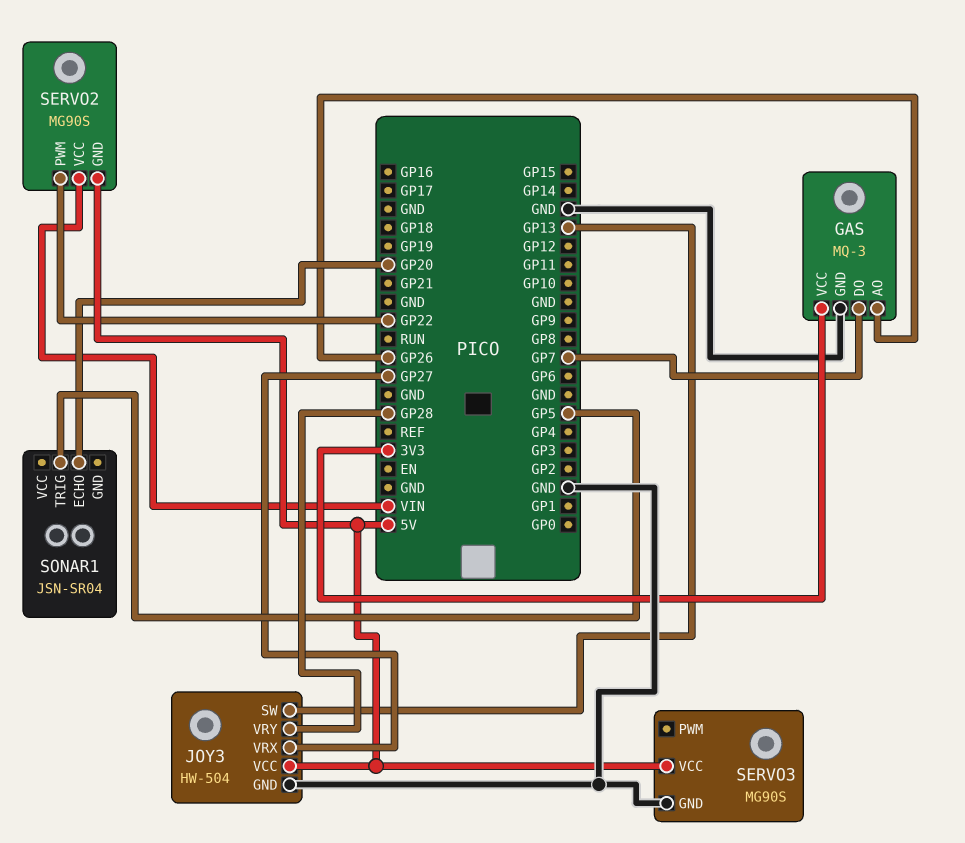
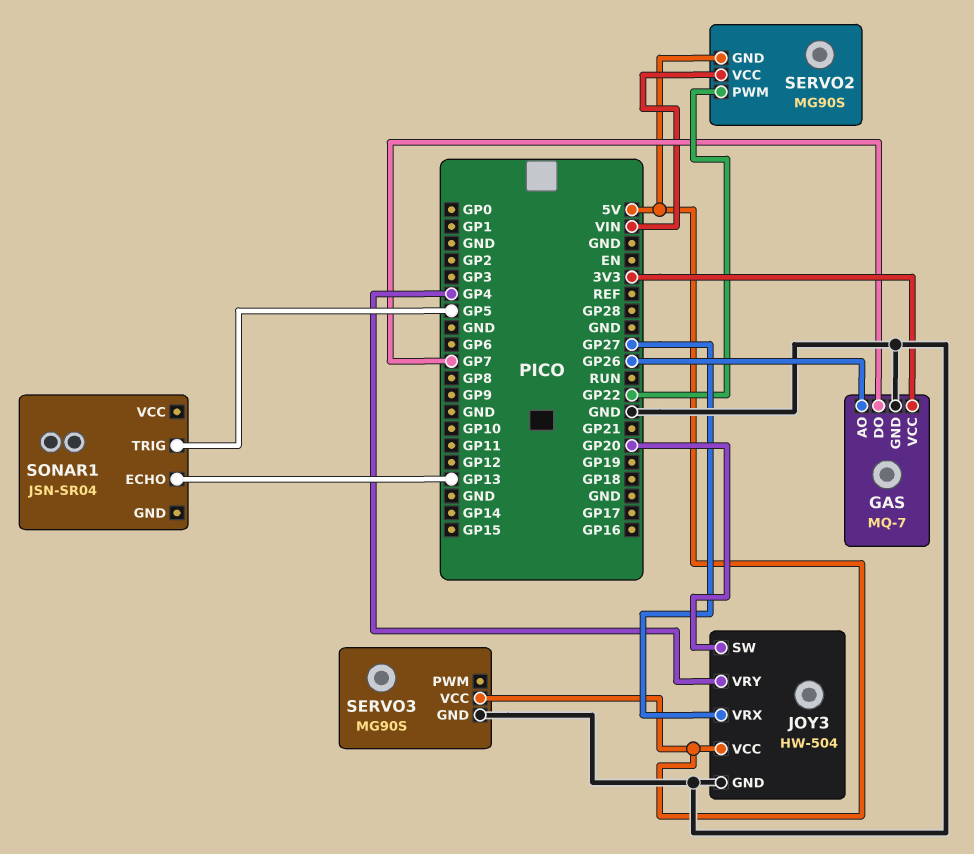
GAS: MQ-3 -> MQ-7
JOY3 pin SW: GP13 -> GP20
JOY3 pin VRY: GP28 -> GP4
SONAR1 pin ECHO: GP20 -> GP13

